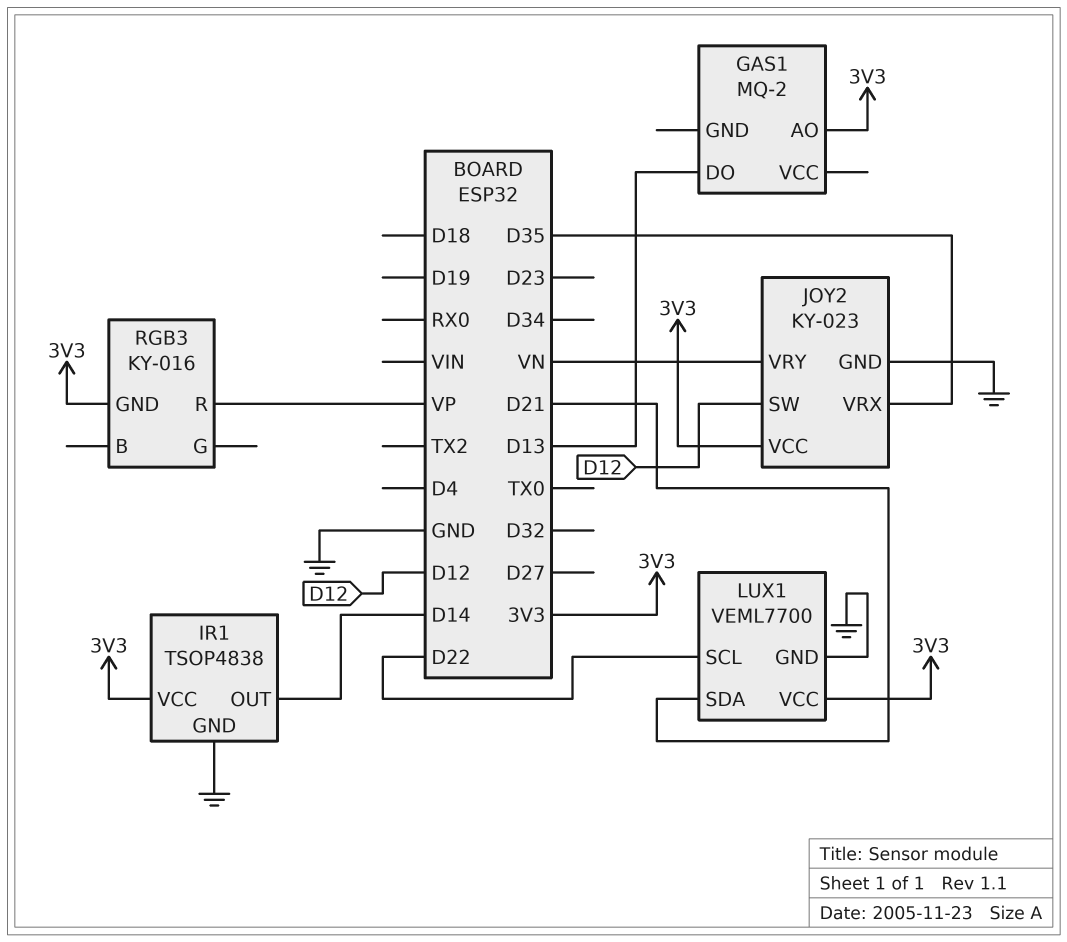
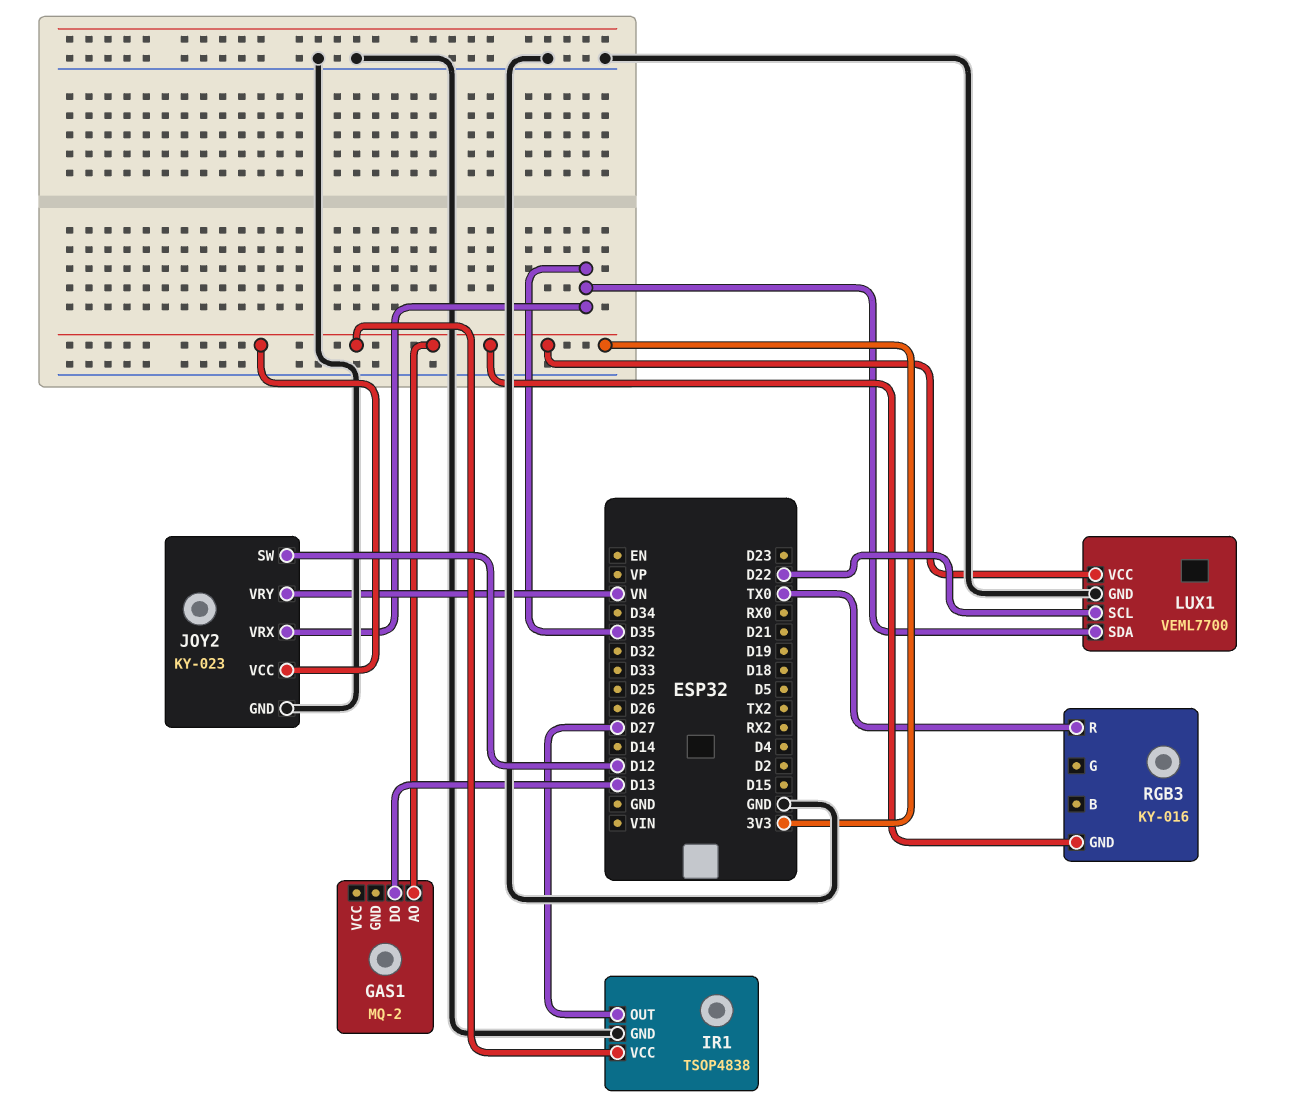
IR1 pin OUT: D14 -> D27
LUX1 pin SDA: D21 -> D35
RGB3 pin R: VP -> TX0

